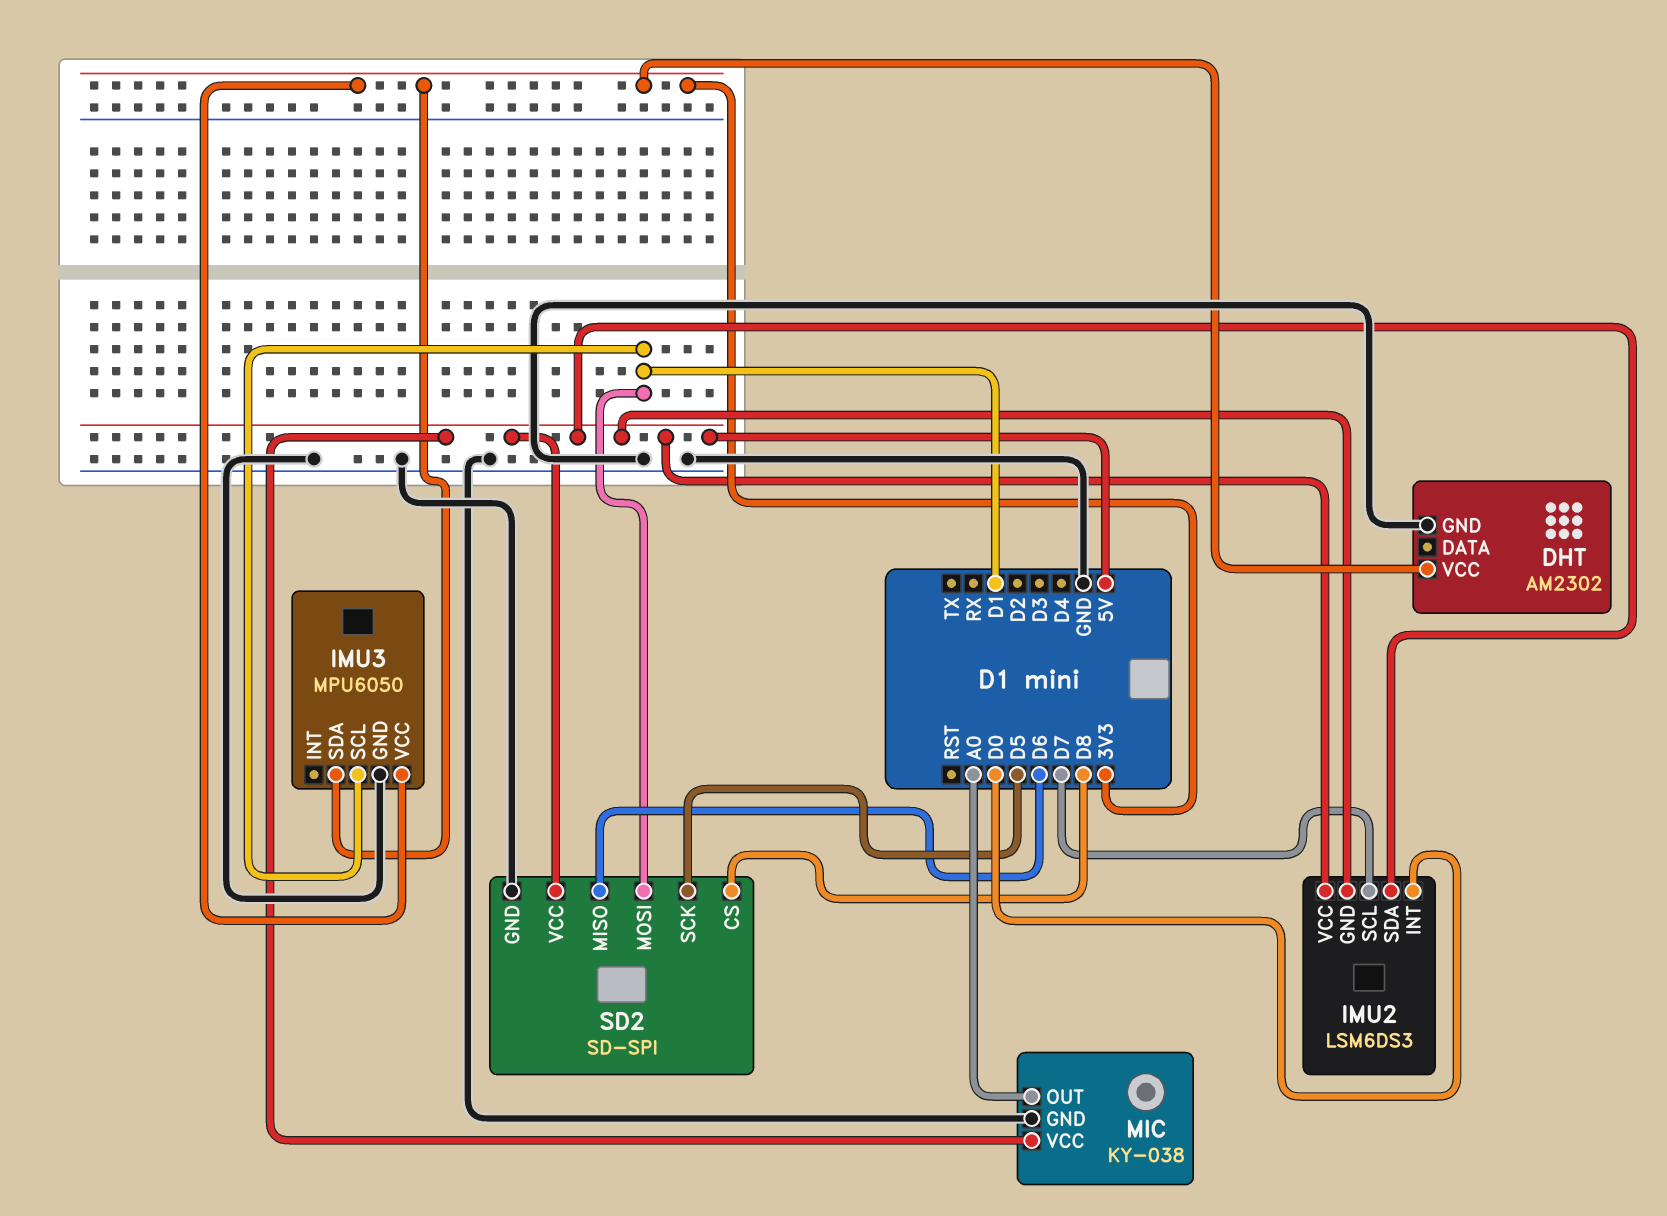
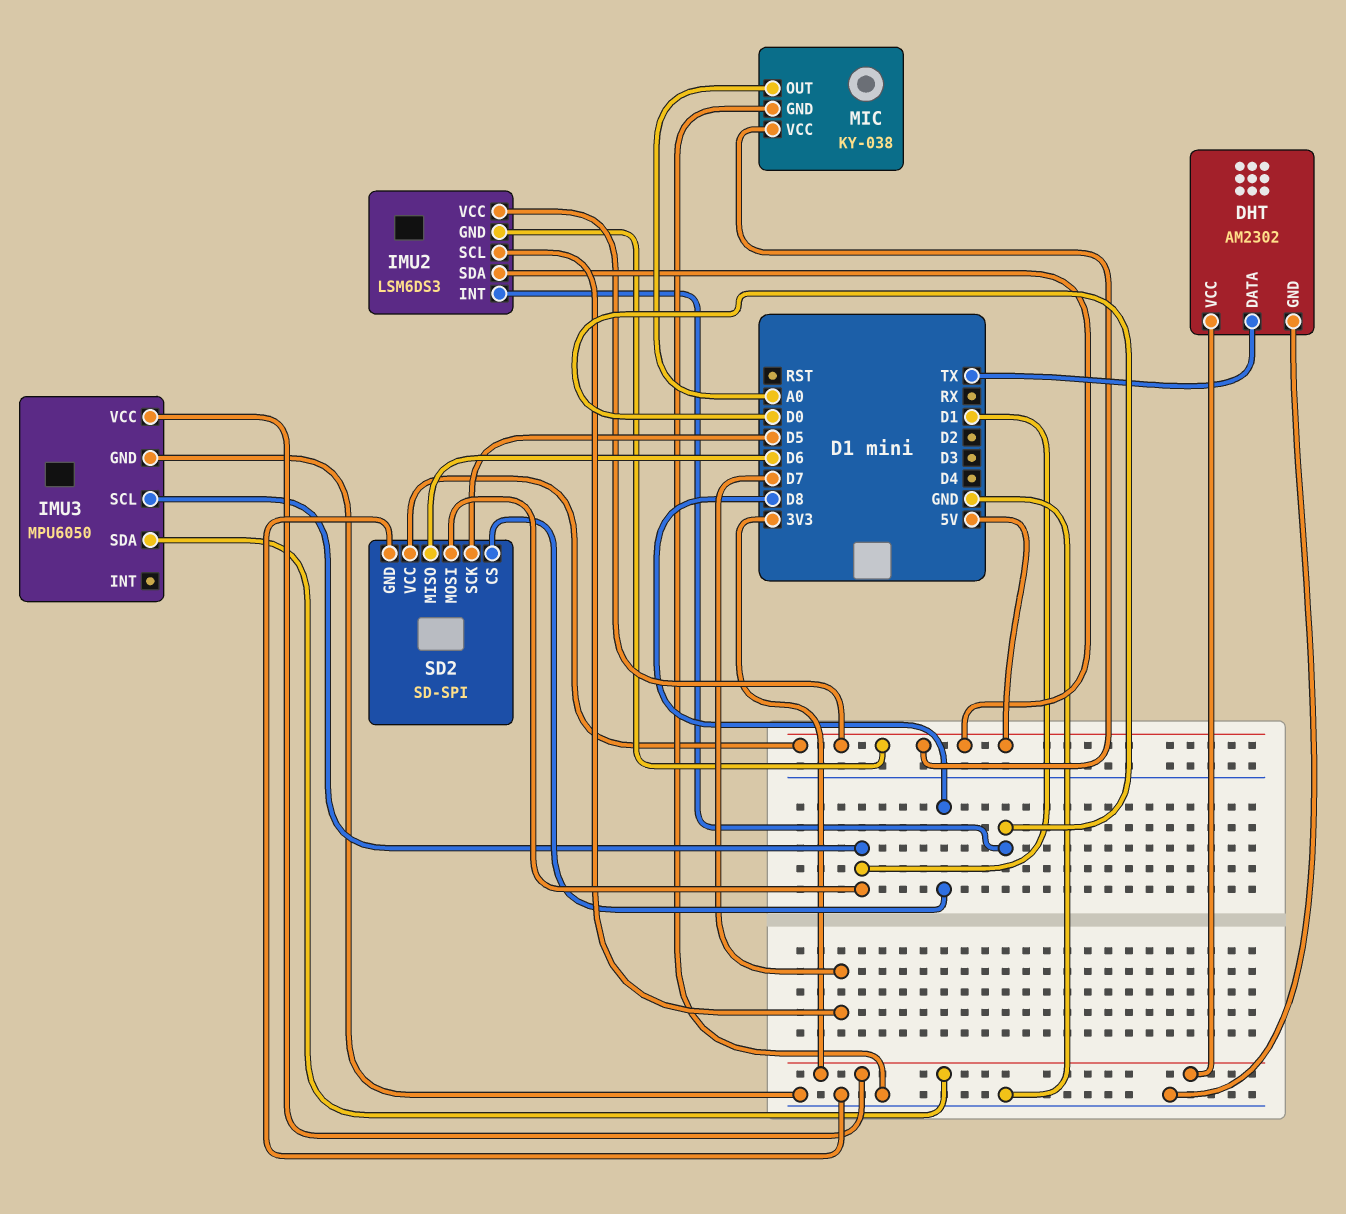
DHT pin DATA: none -> TX

